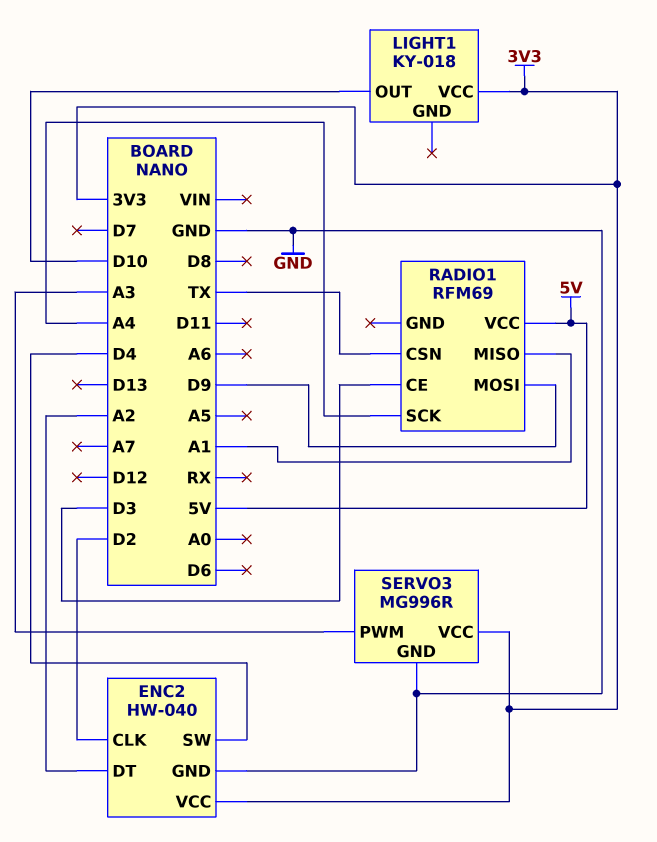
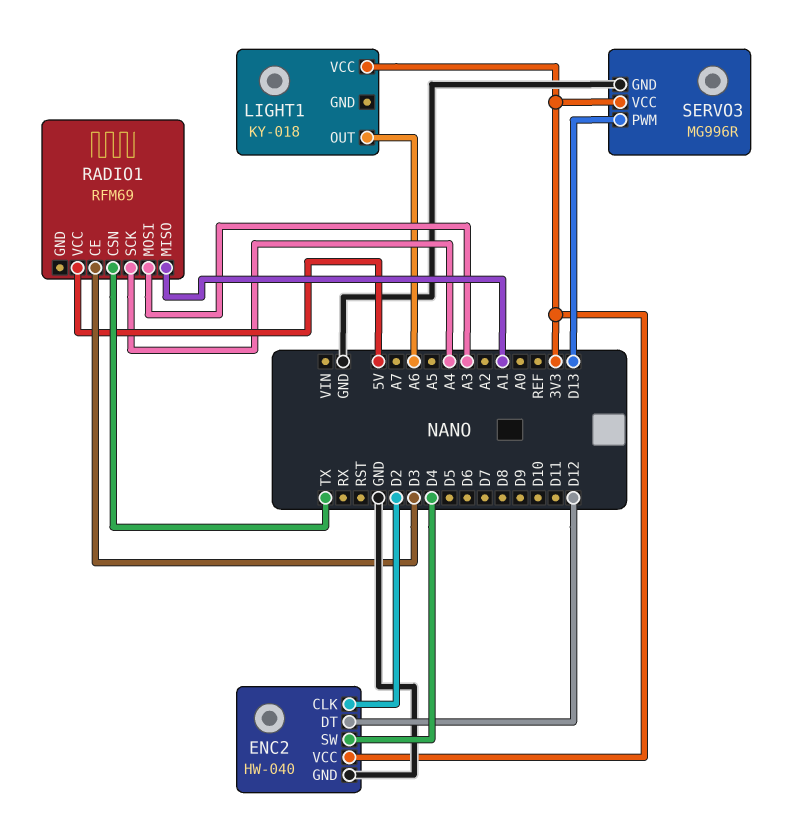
ENC2 pin DT: A2 -> D12
LIGHT1 pin OUT: D10 -> A6
RADIO1 pin MOSI: D9 -> A3
SERVO3 pin PWM: A3 -> D13

